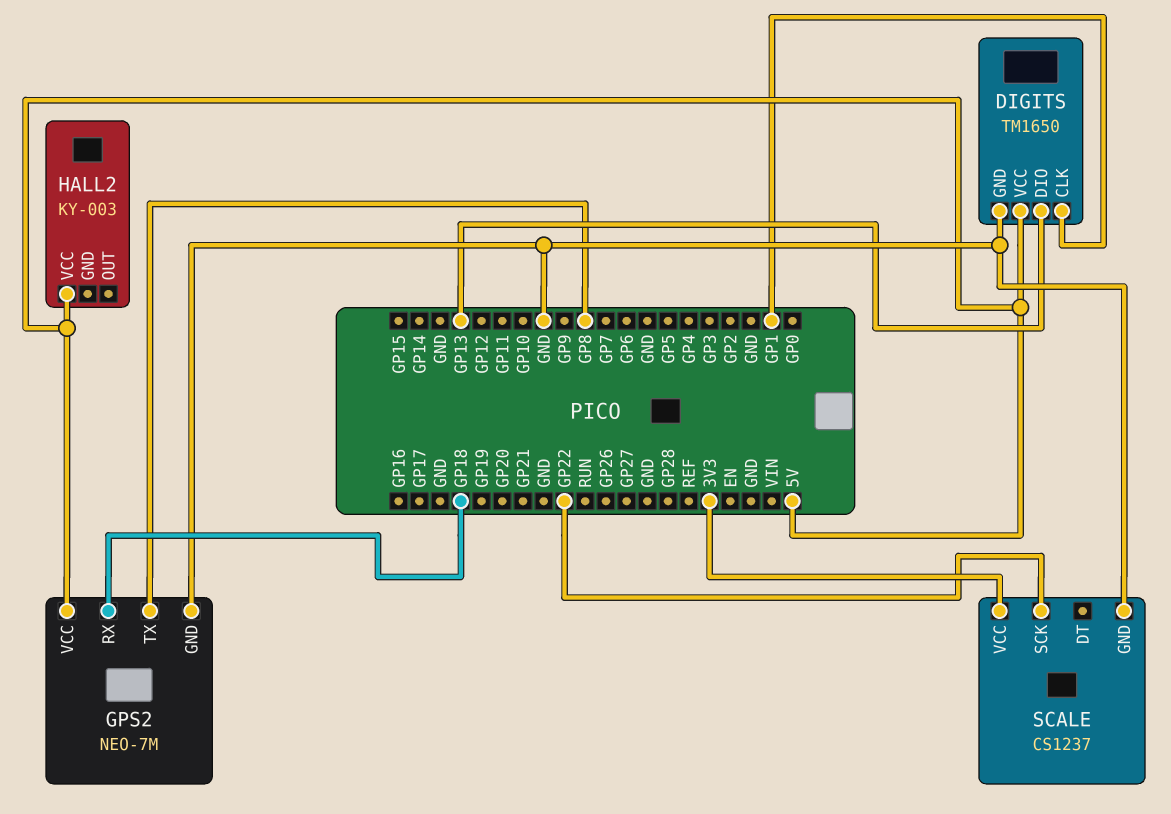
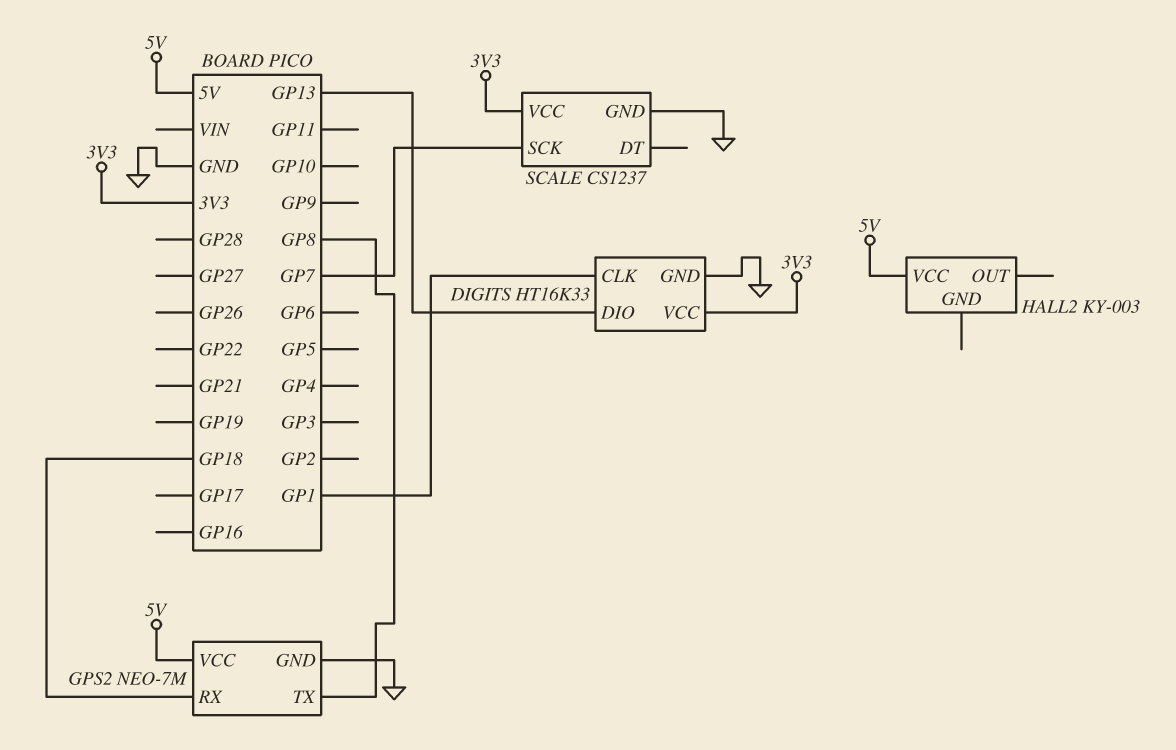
DIGITS: TM1650 -> HT16K33
DIGITS pin VCC: 5V -> 3V3
SCALE pin SCK: GP22 -> GP7

